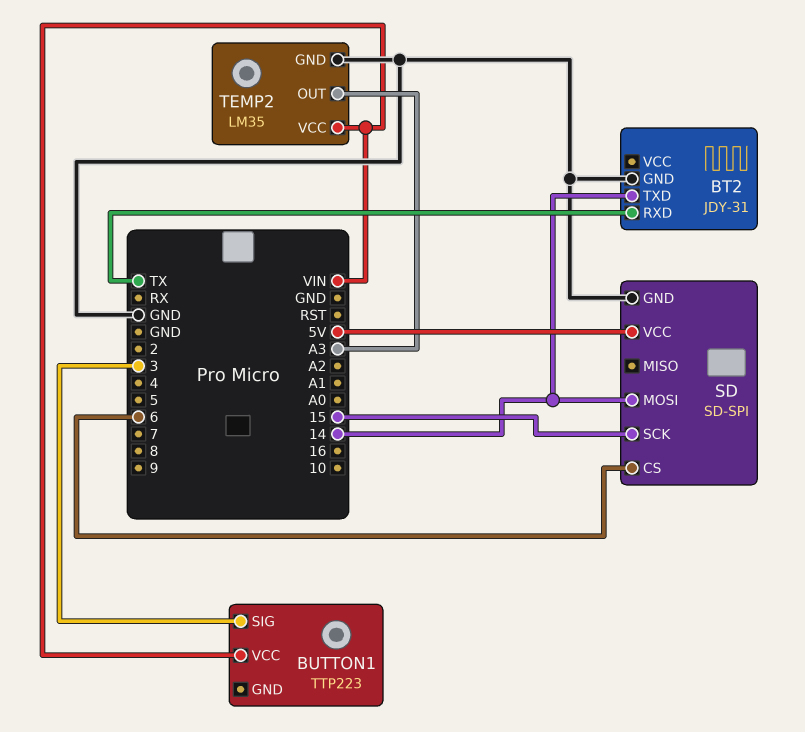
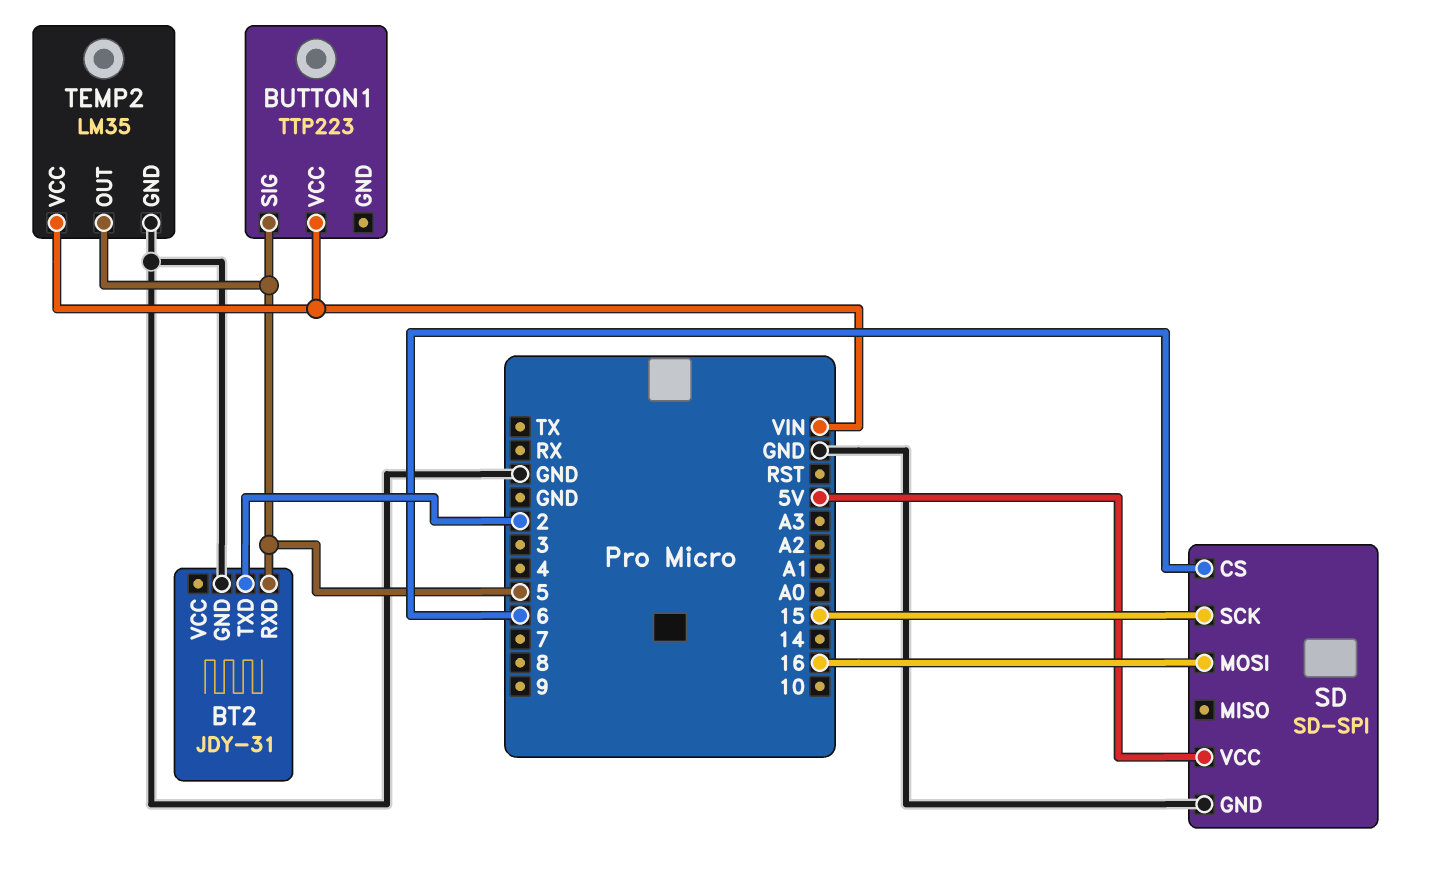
BT2 pin RXD: TX -> 5
BT2 pin TXD: 14 -> 2
BUTTON1 pin SIG: 3 -> 5
SD pin MOSI: 14 -> 16
TEMP2 pin OUT: A3 -> 5

